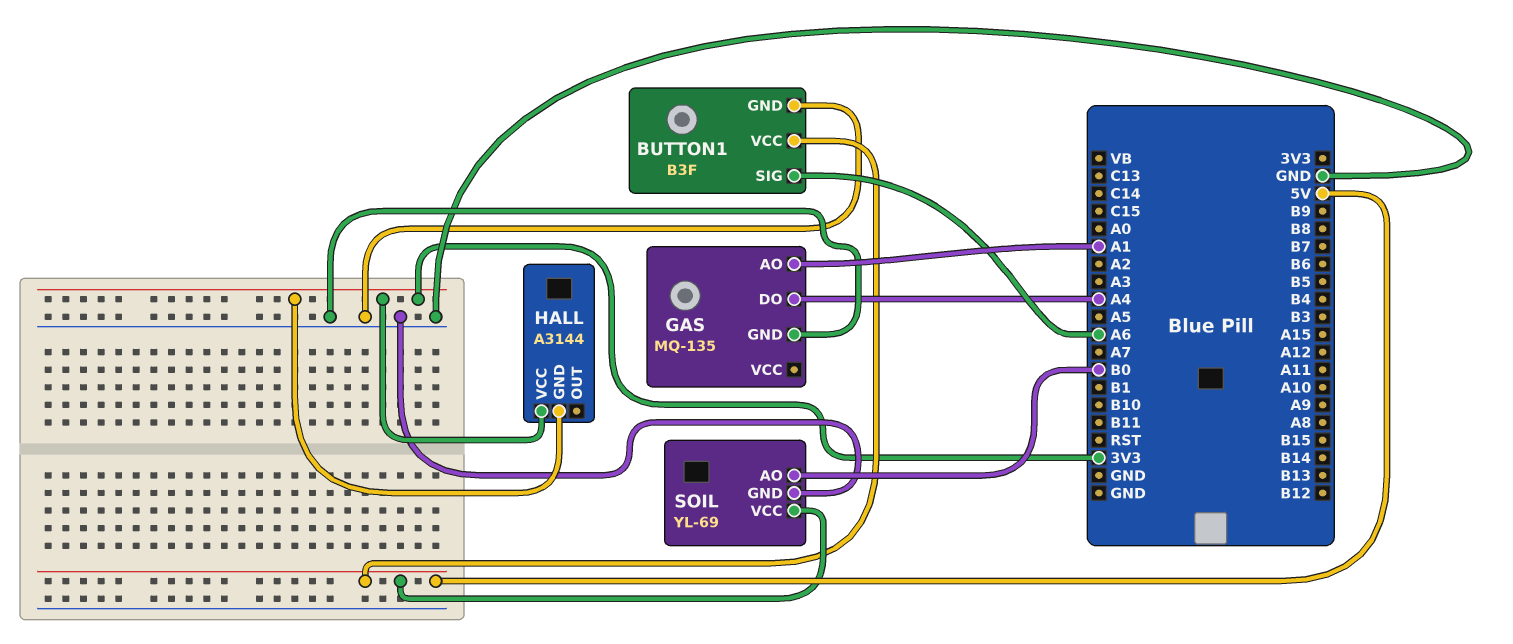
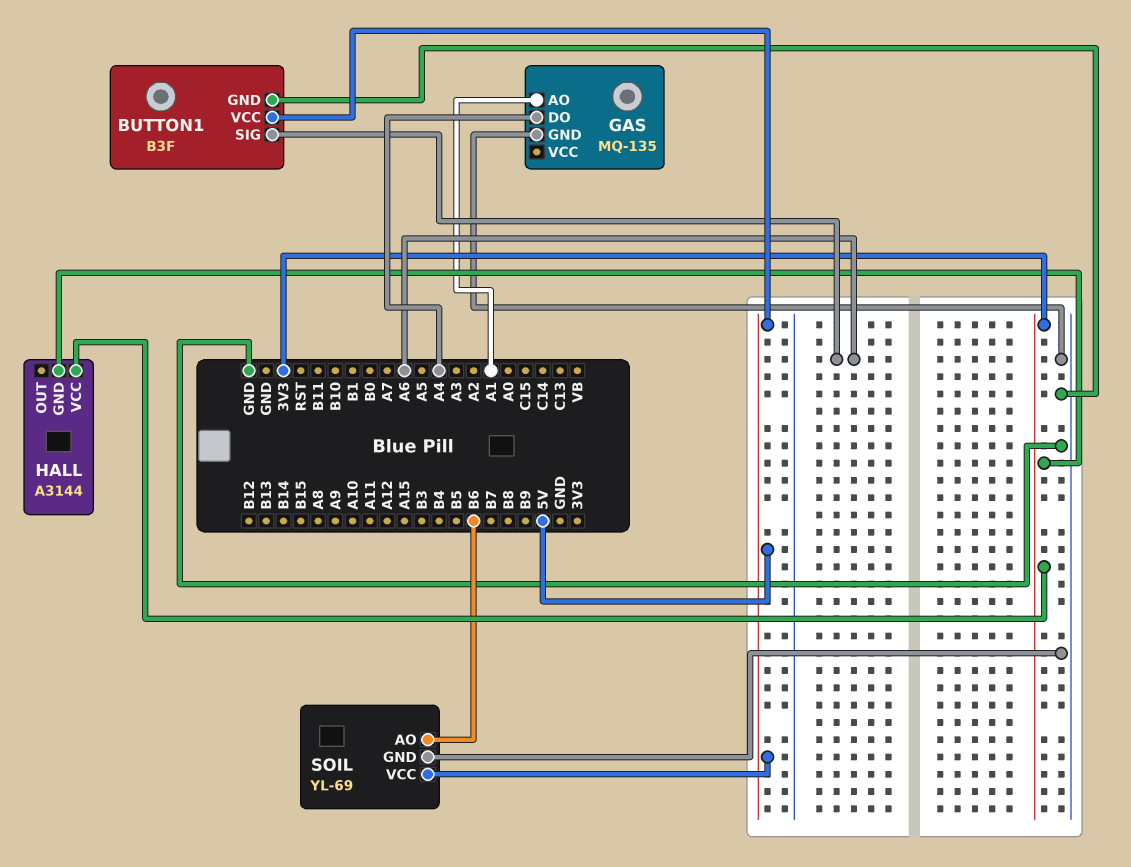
SOIL pin AO: B0 -> B6

